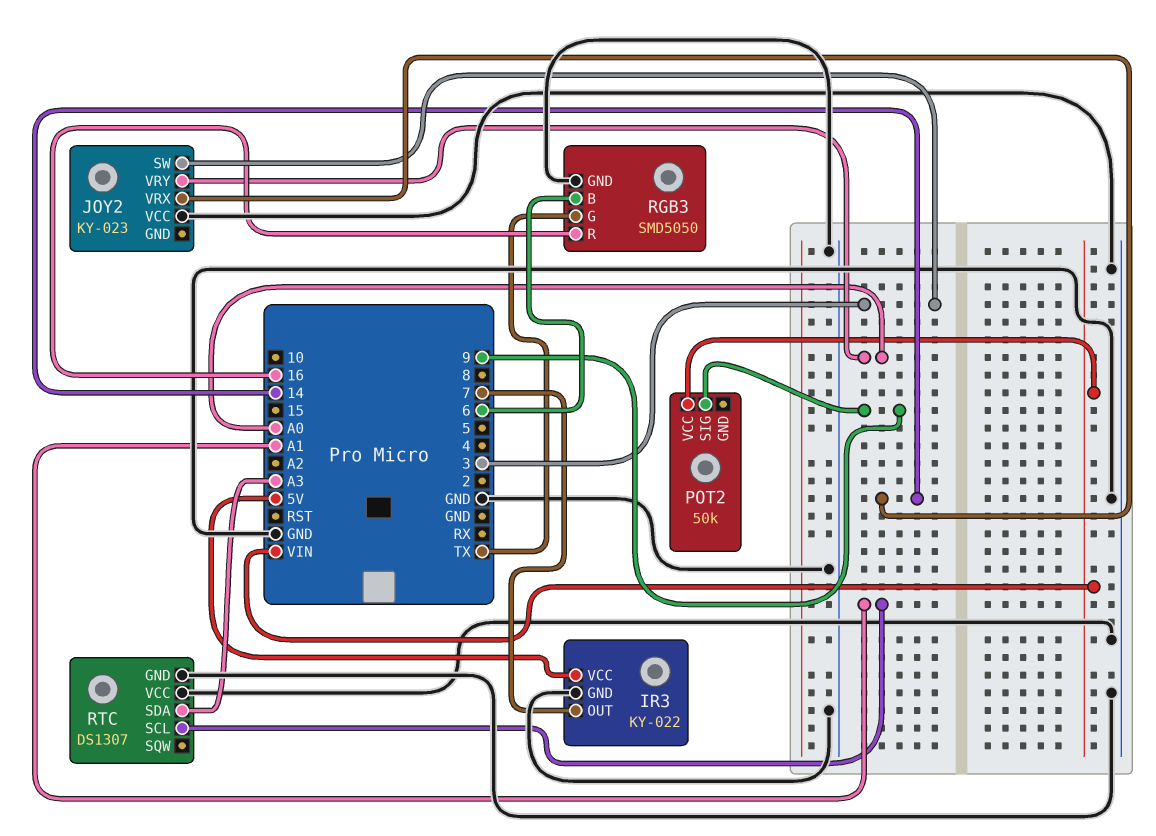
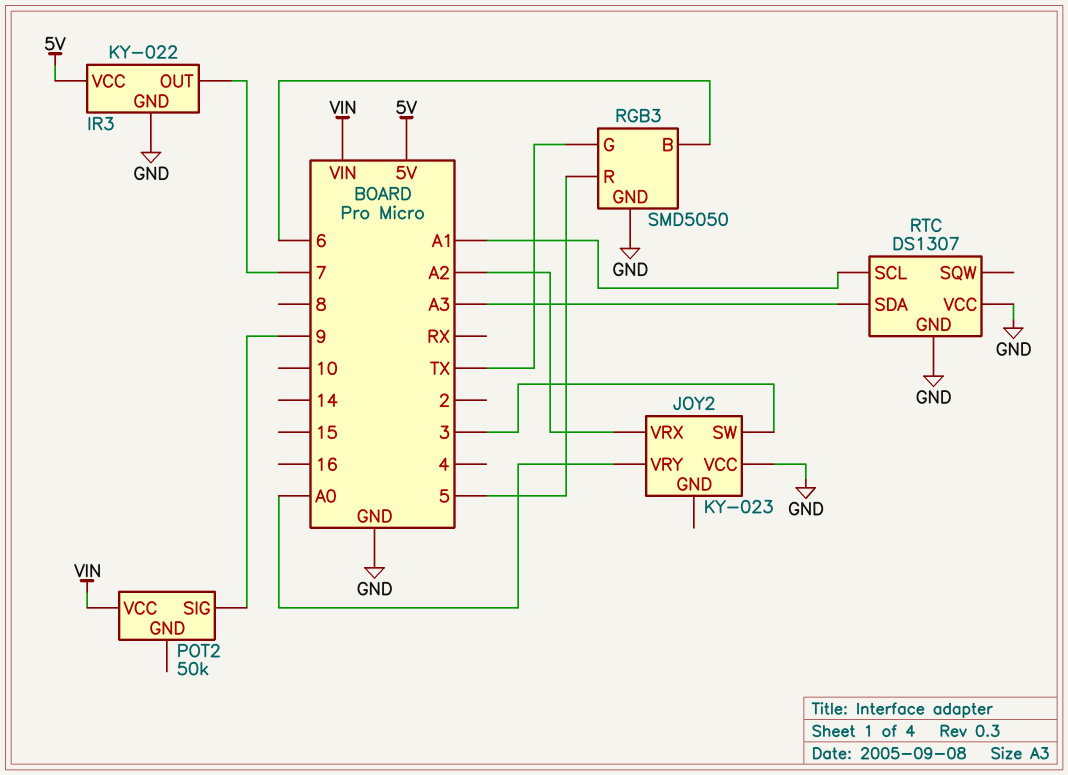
JOY2 pin VRX: 14 -> A2
RGB3 pin R: 16 -> 5

